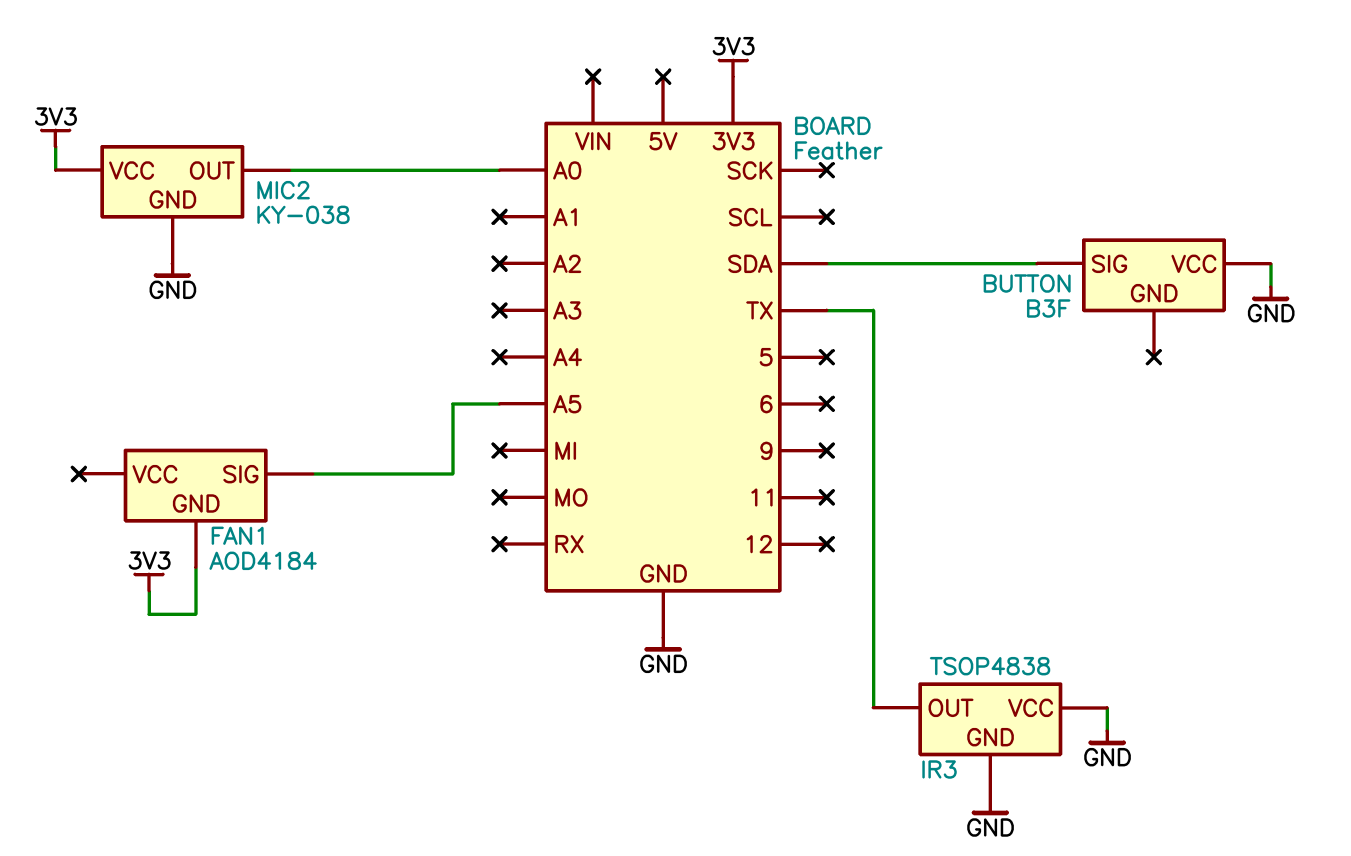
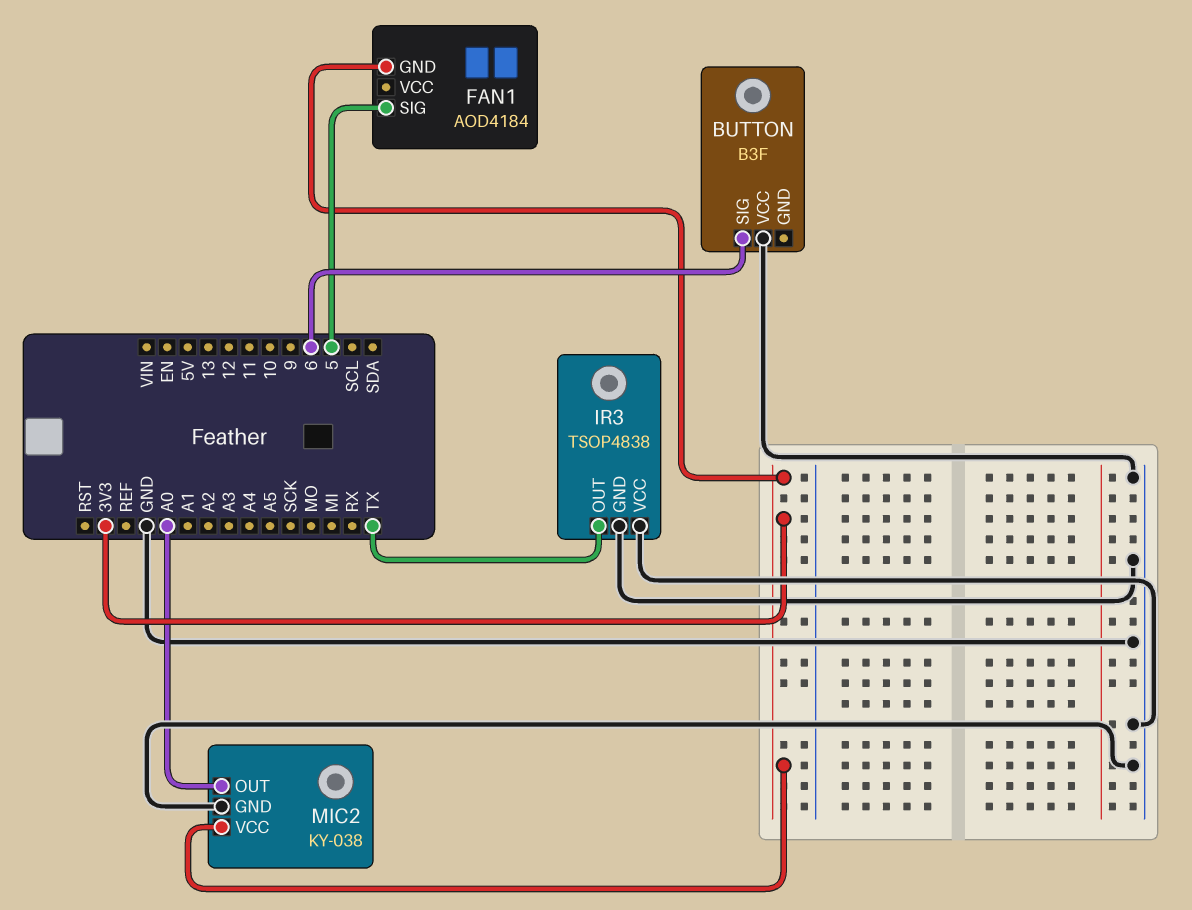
BUTTON pin SIG: SDA -> 6
FAN1 pin SIG: A5 -> 5

